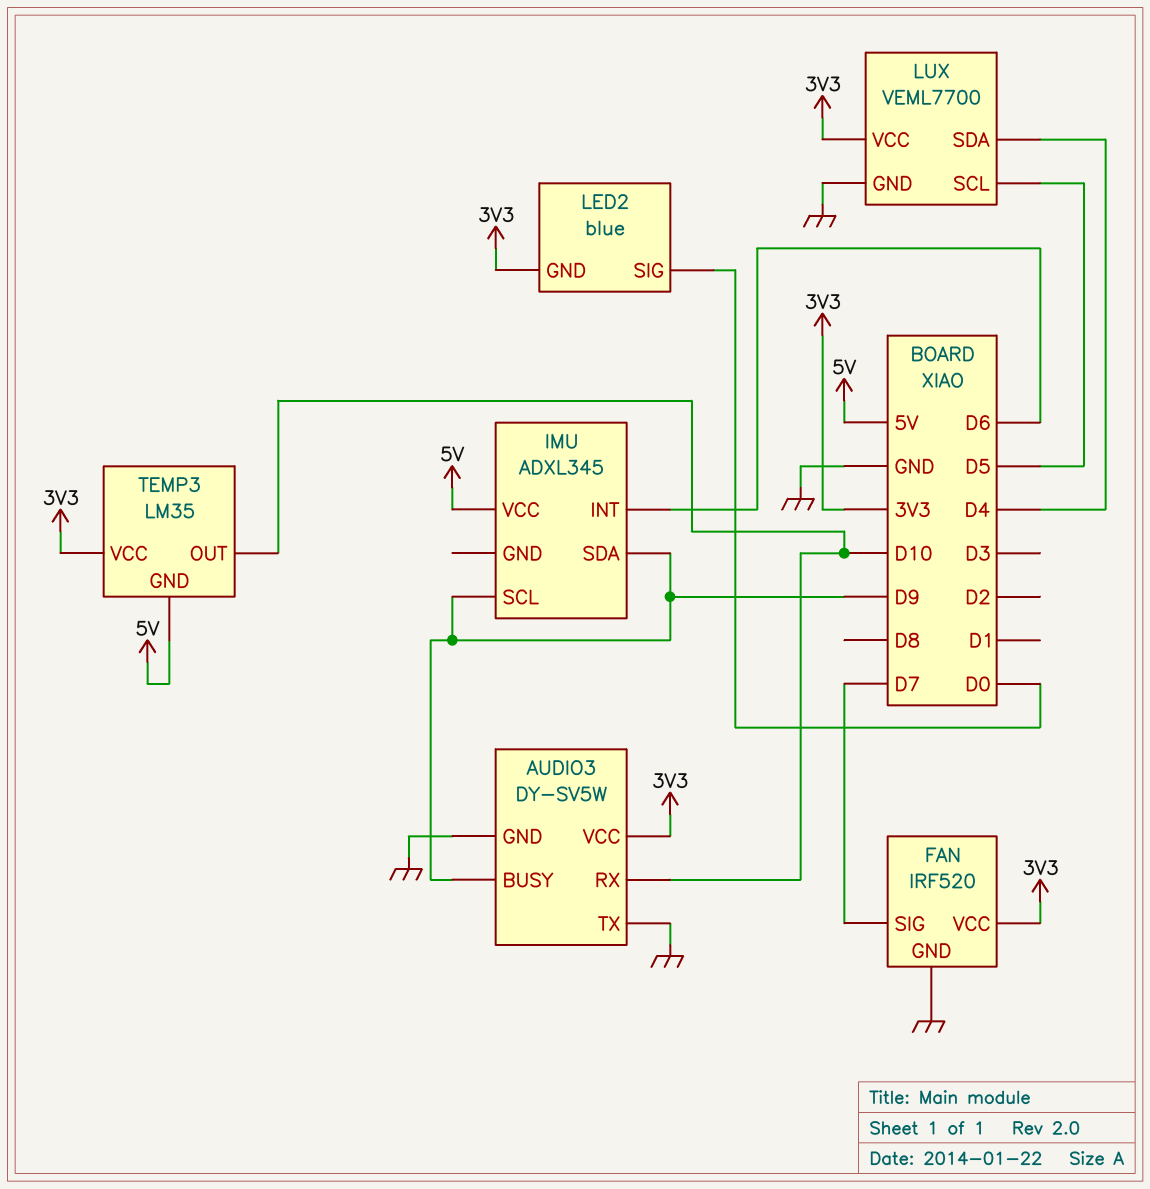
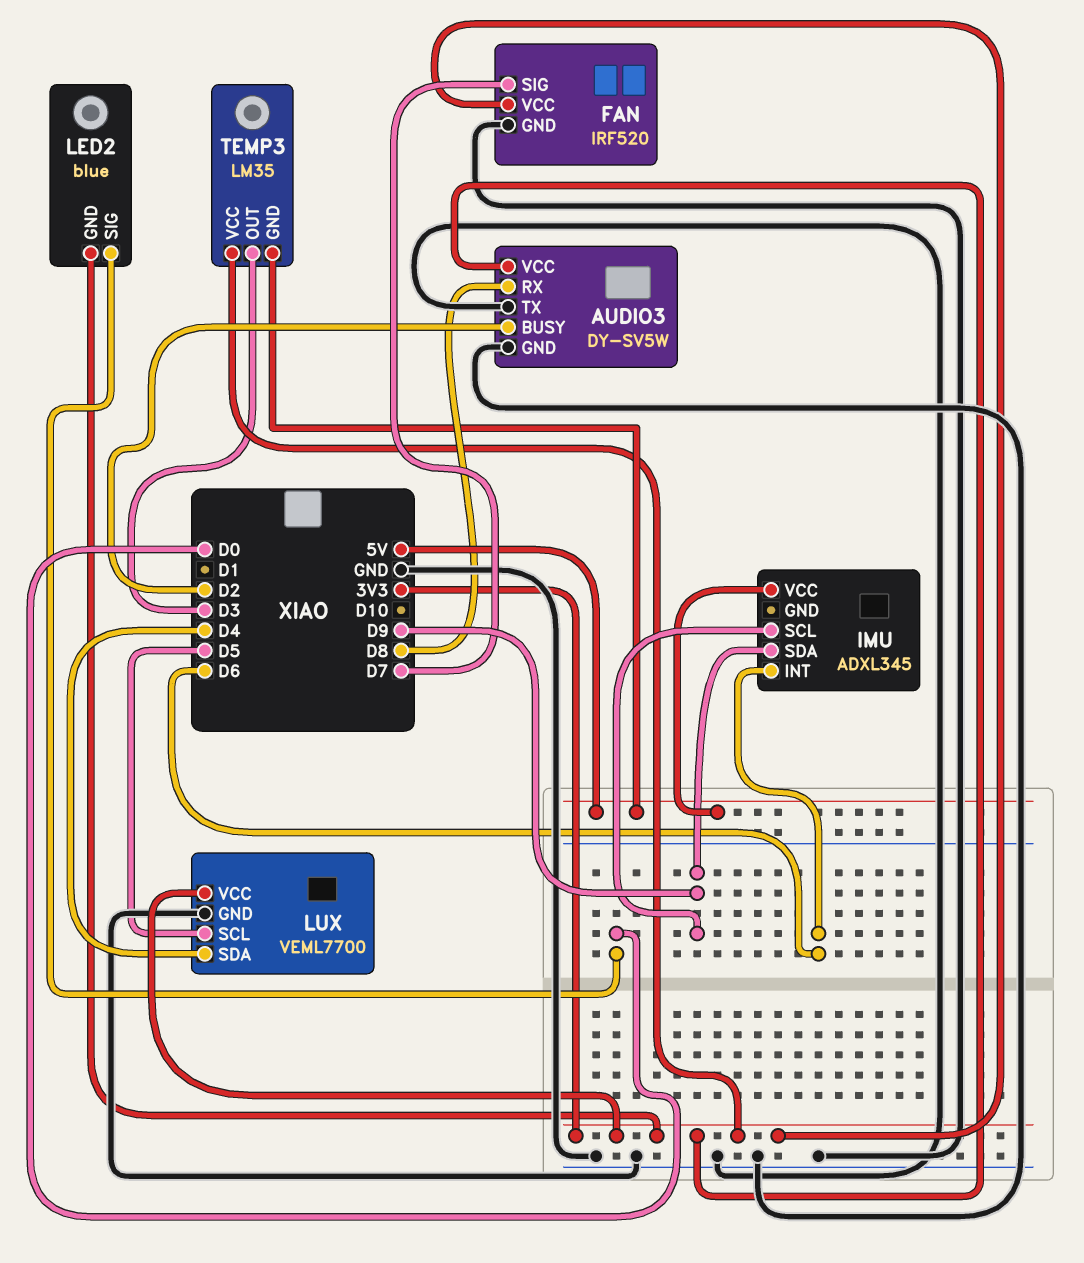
AUDIO3 pin BUSY: D9 -> D2
AUDIO3 pin RX: D10 -> D8
TEMP3 pin OUT: D10 -> D3

